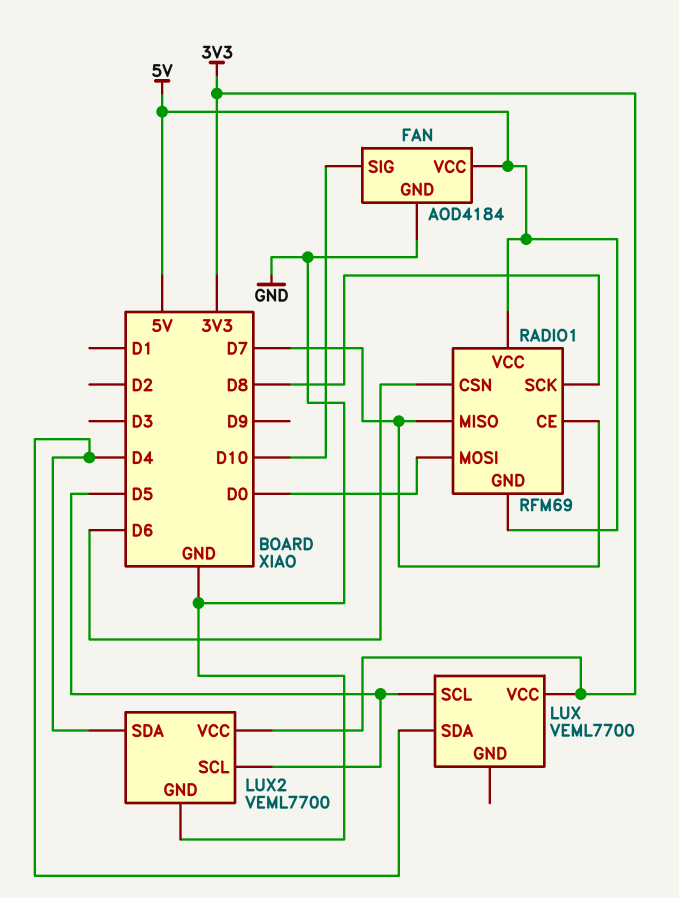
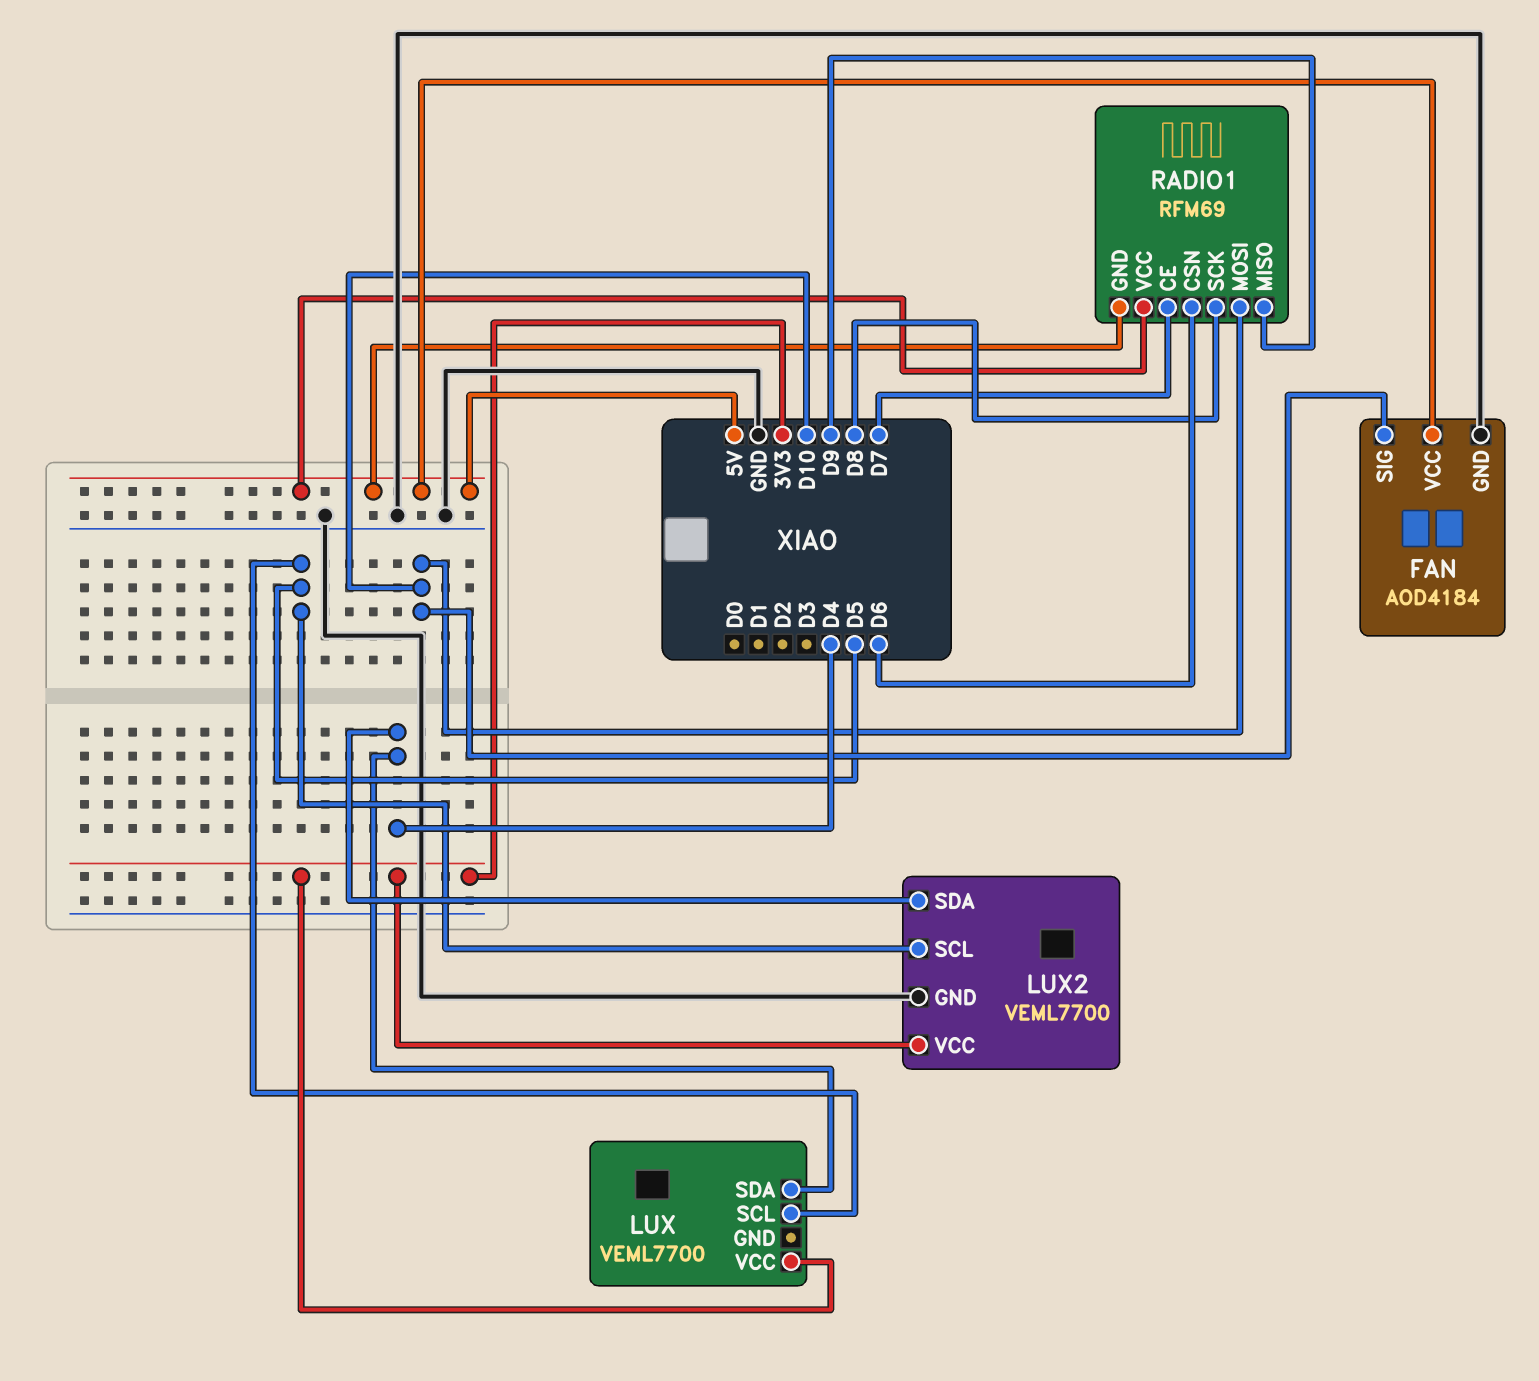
RADIO1 pin MISO: D7 -> D9
RADIO1 pin MOSI: D0 -> D10

